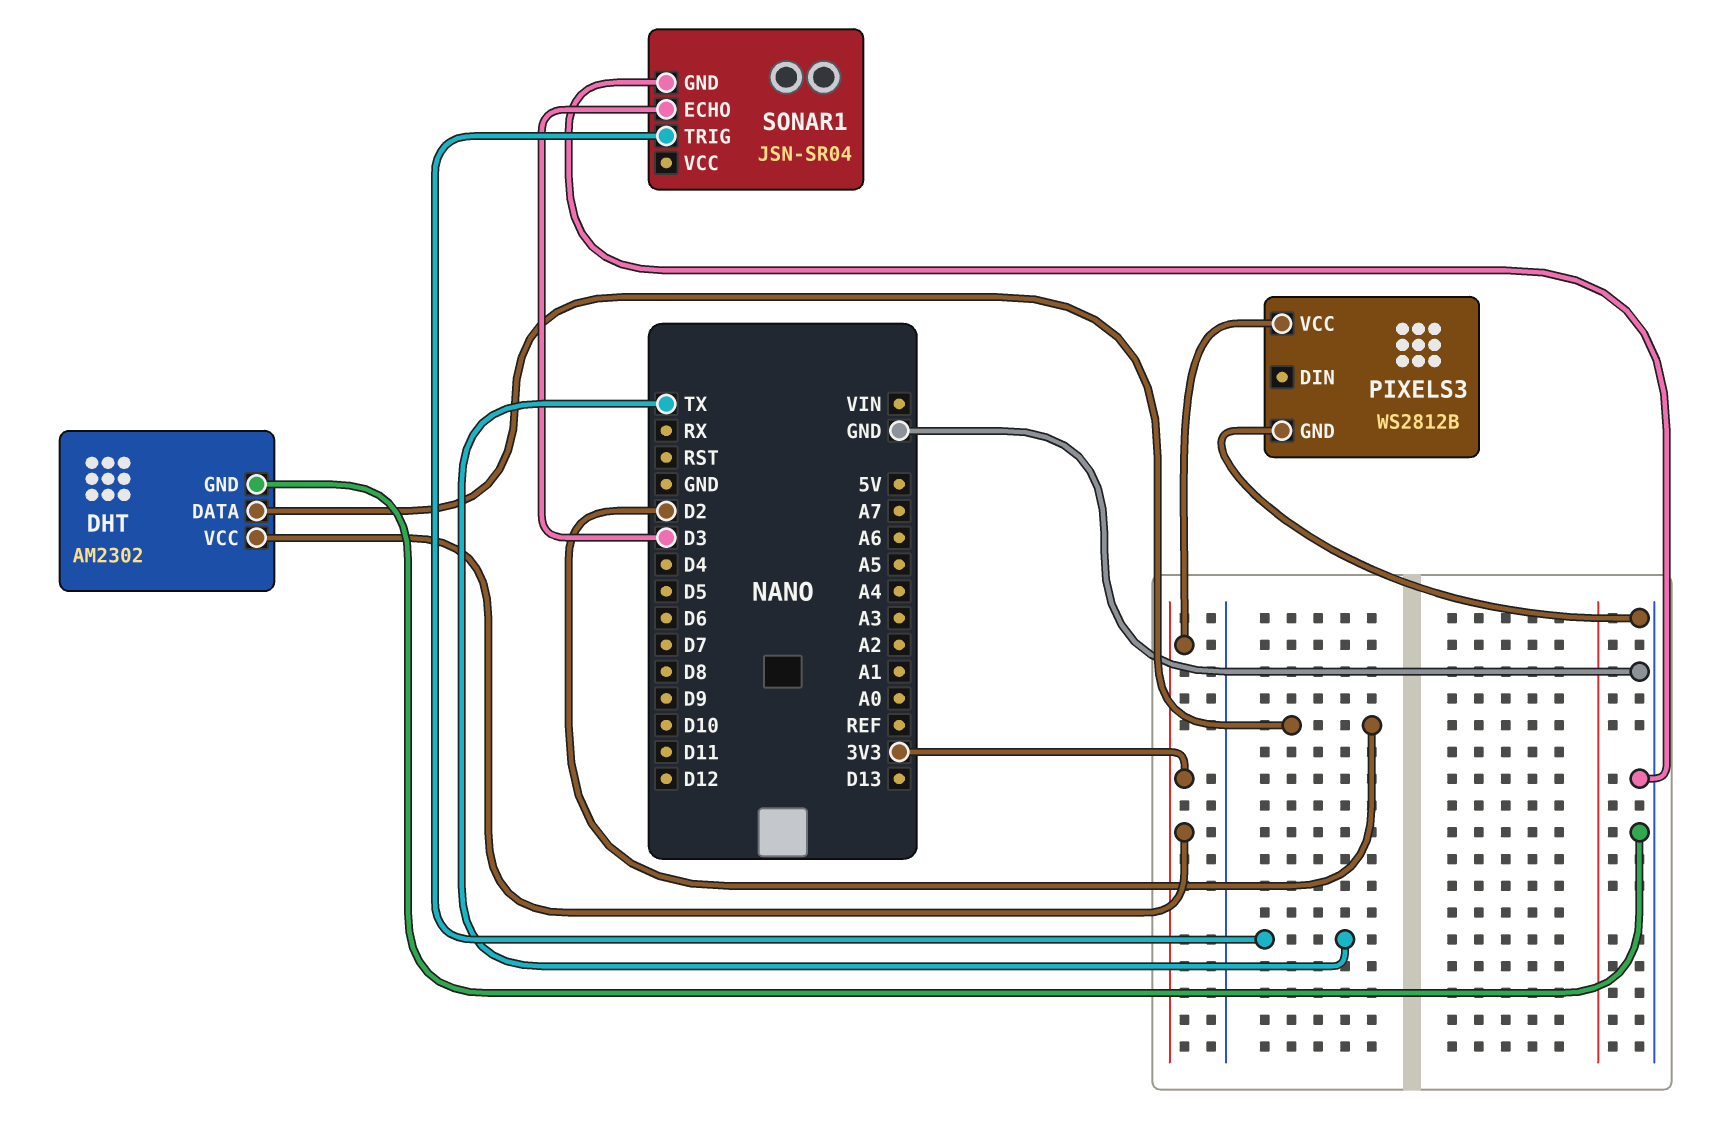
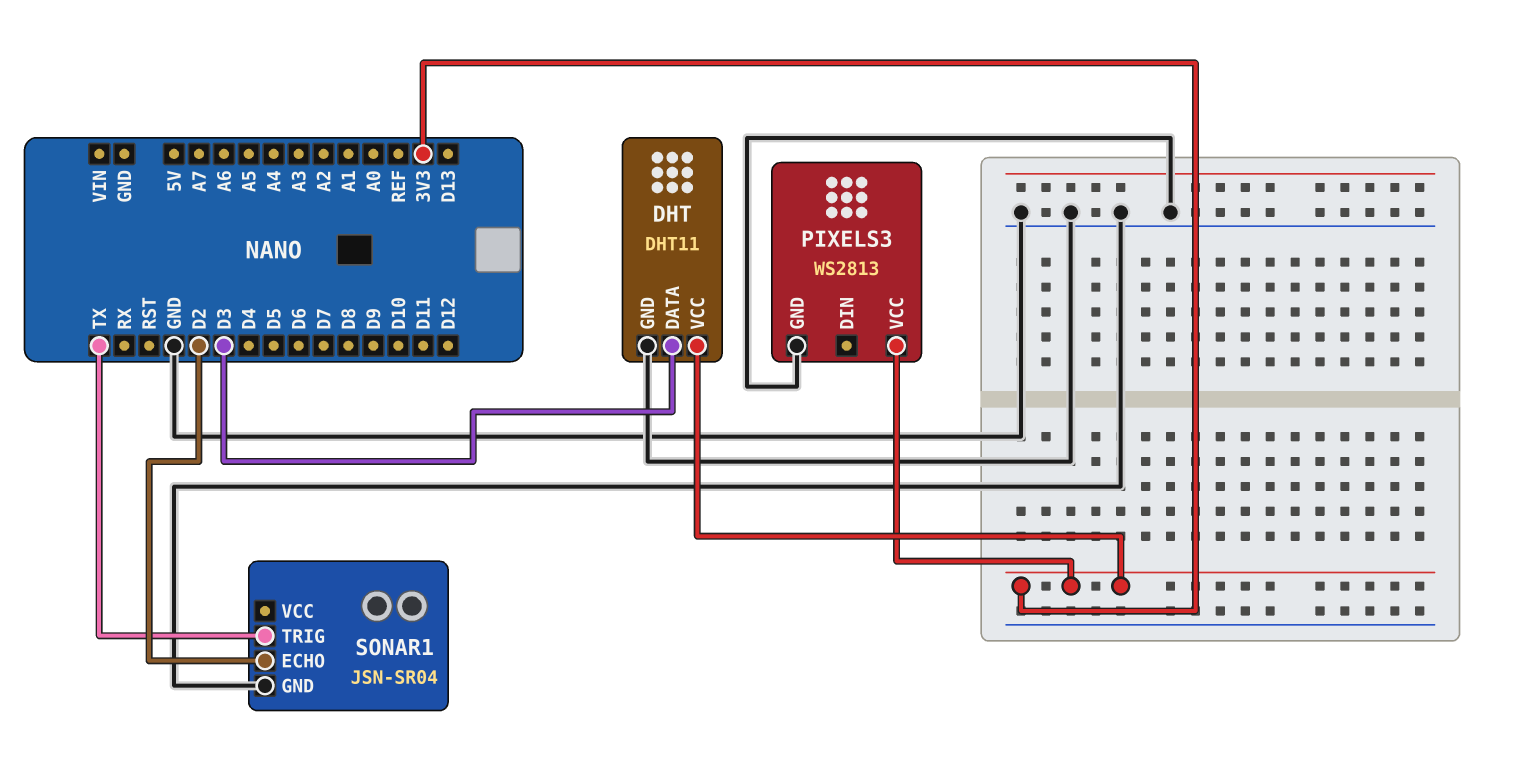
DHT: AM2302 -> DHT11
DHT pin DATA: D2 -> D3
PIXELS3: WS2812B -> WS2813
SONAR1 pin ECHO: D3 -> D2

